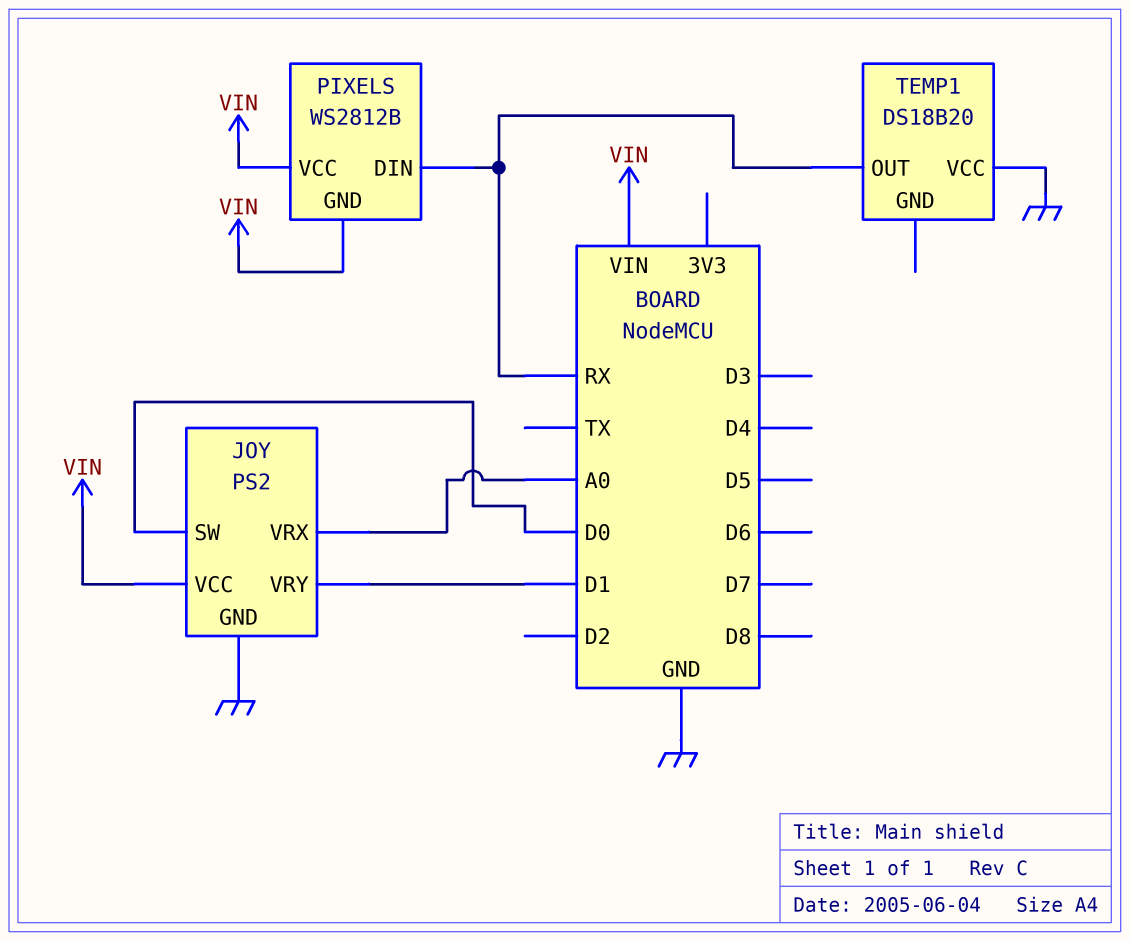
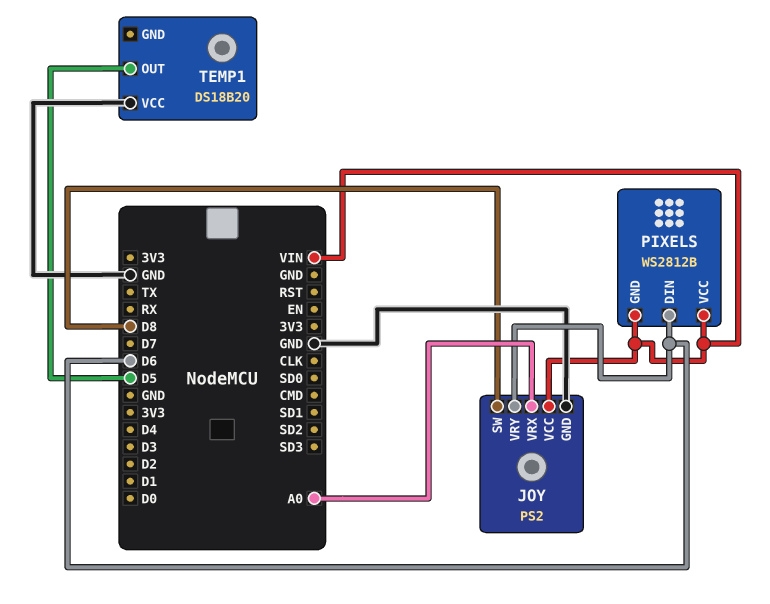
JOY pin SW: D0 -> D8
JOY pin VRY: D1 -> D6
PIXELS pin DIN: RX -> D6
TEMP1 pin OUT: RX -> D5

